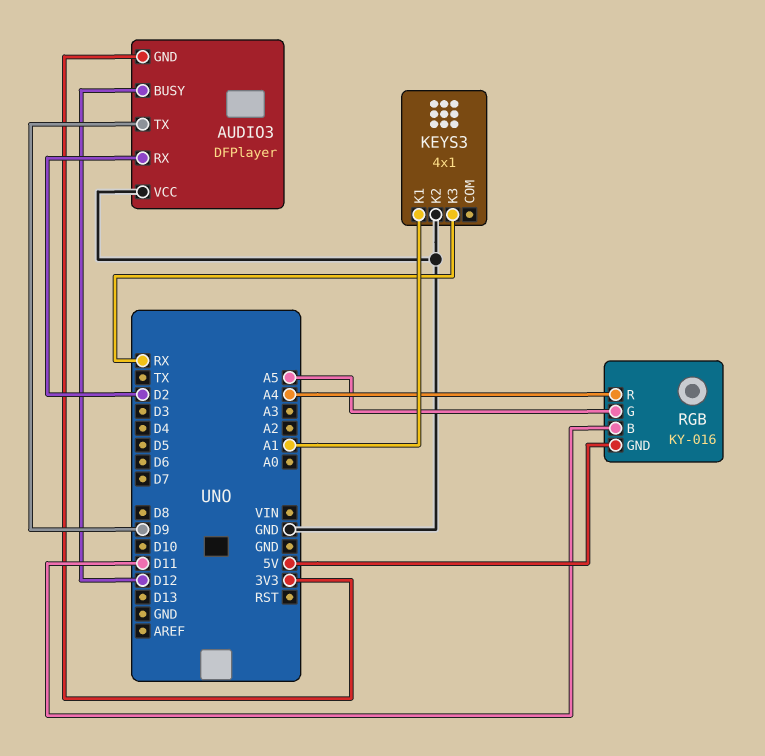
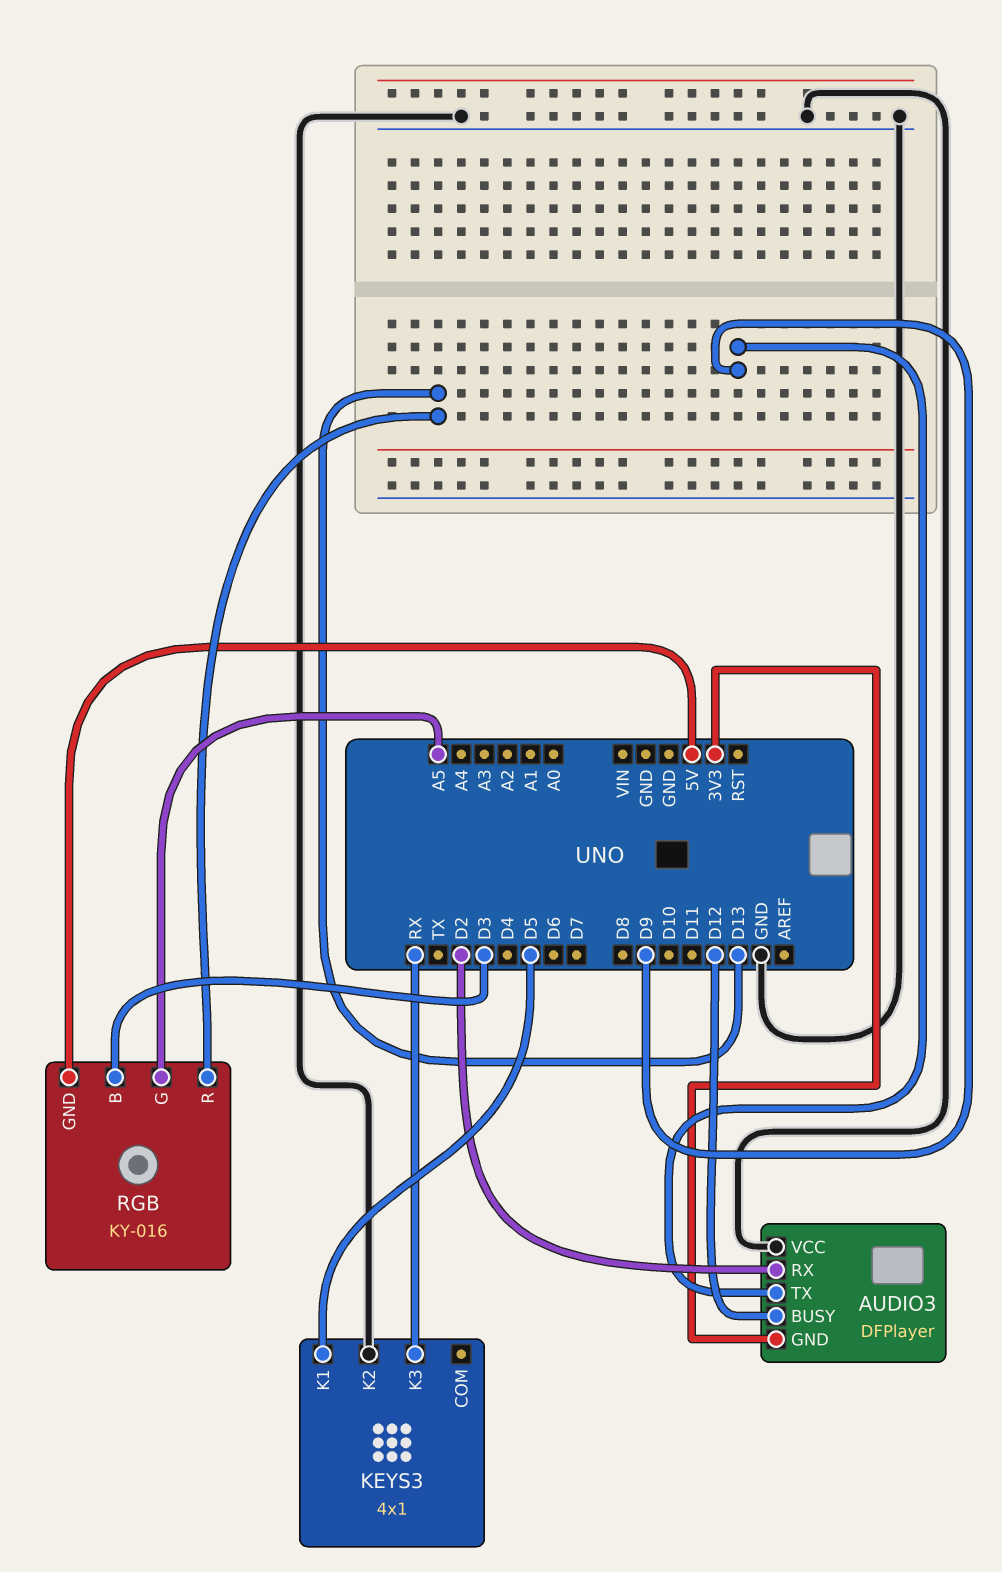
KEYS3 pin K1: A1 -> D5
RGB pin B: D11 -> D3
RGB pin R: A4 -> D13

